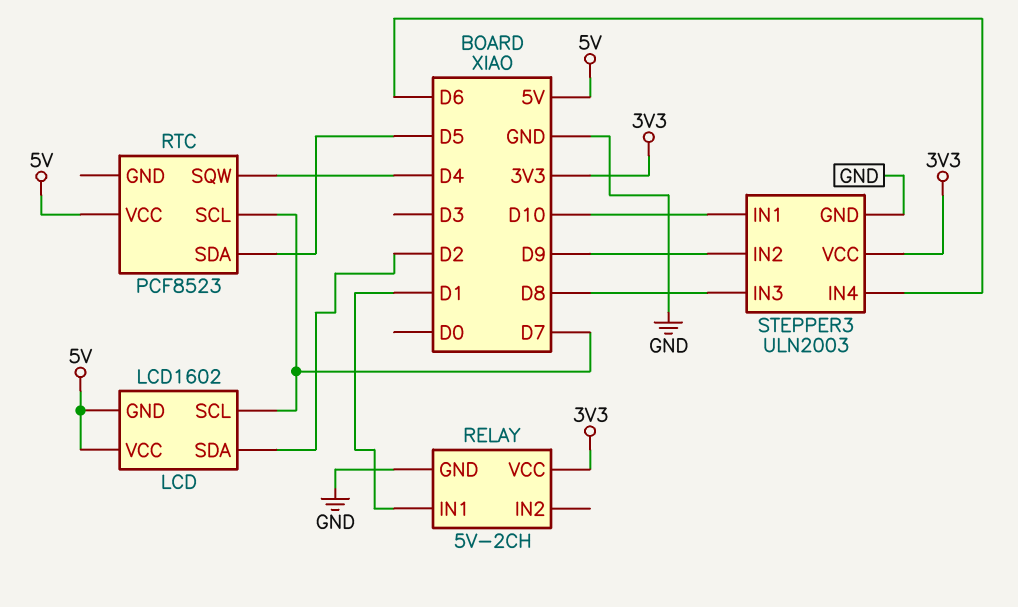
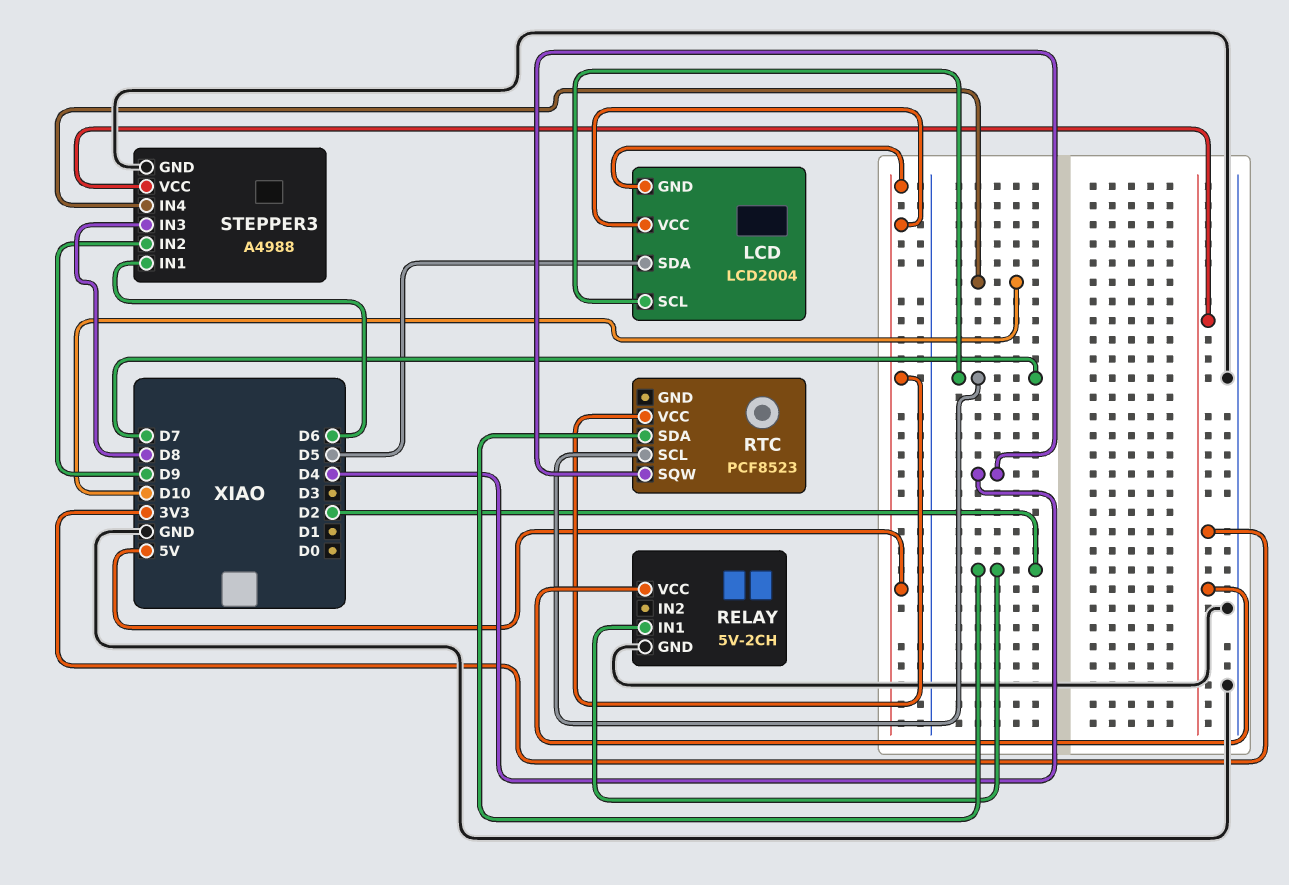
LCD: LCD1602 -> LCD2004
LCD pin SDA: D2 -> D5
RELAY pin IN1: D1 -> D2
RTC pin SDA: D5 -> D2
STEPPER3: ULN2003 -> A4988
STEPPER3 pin IN1: D10 -> D6
STEPPER3 pin IN4: D6 -> D10

